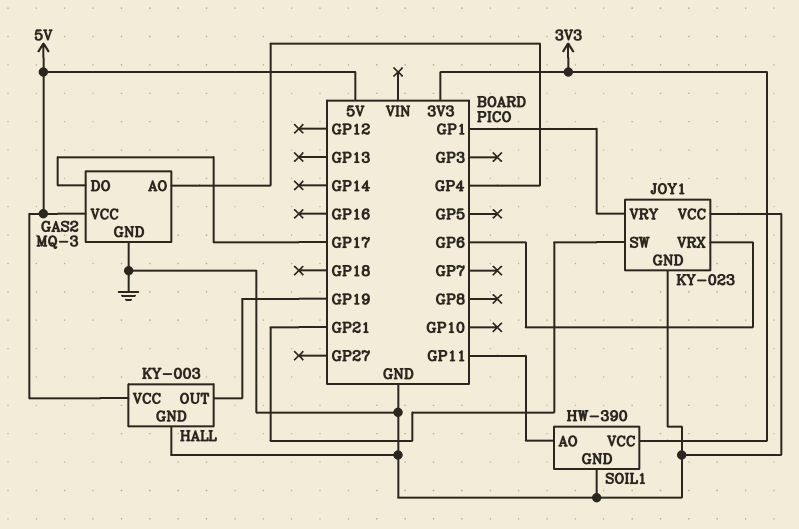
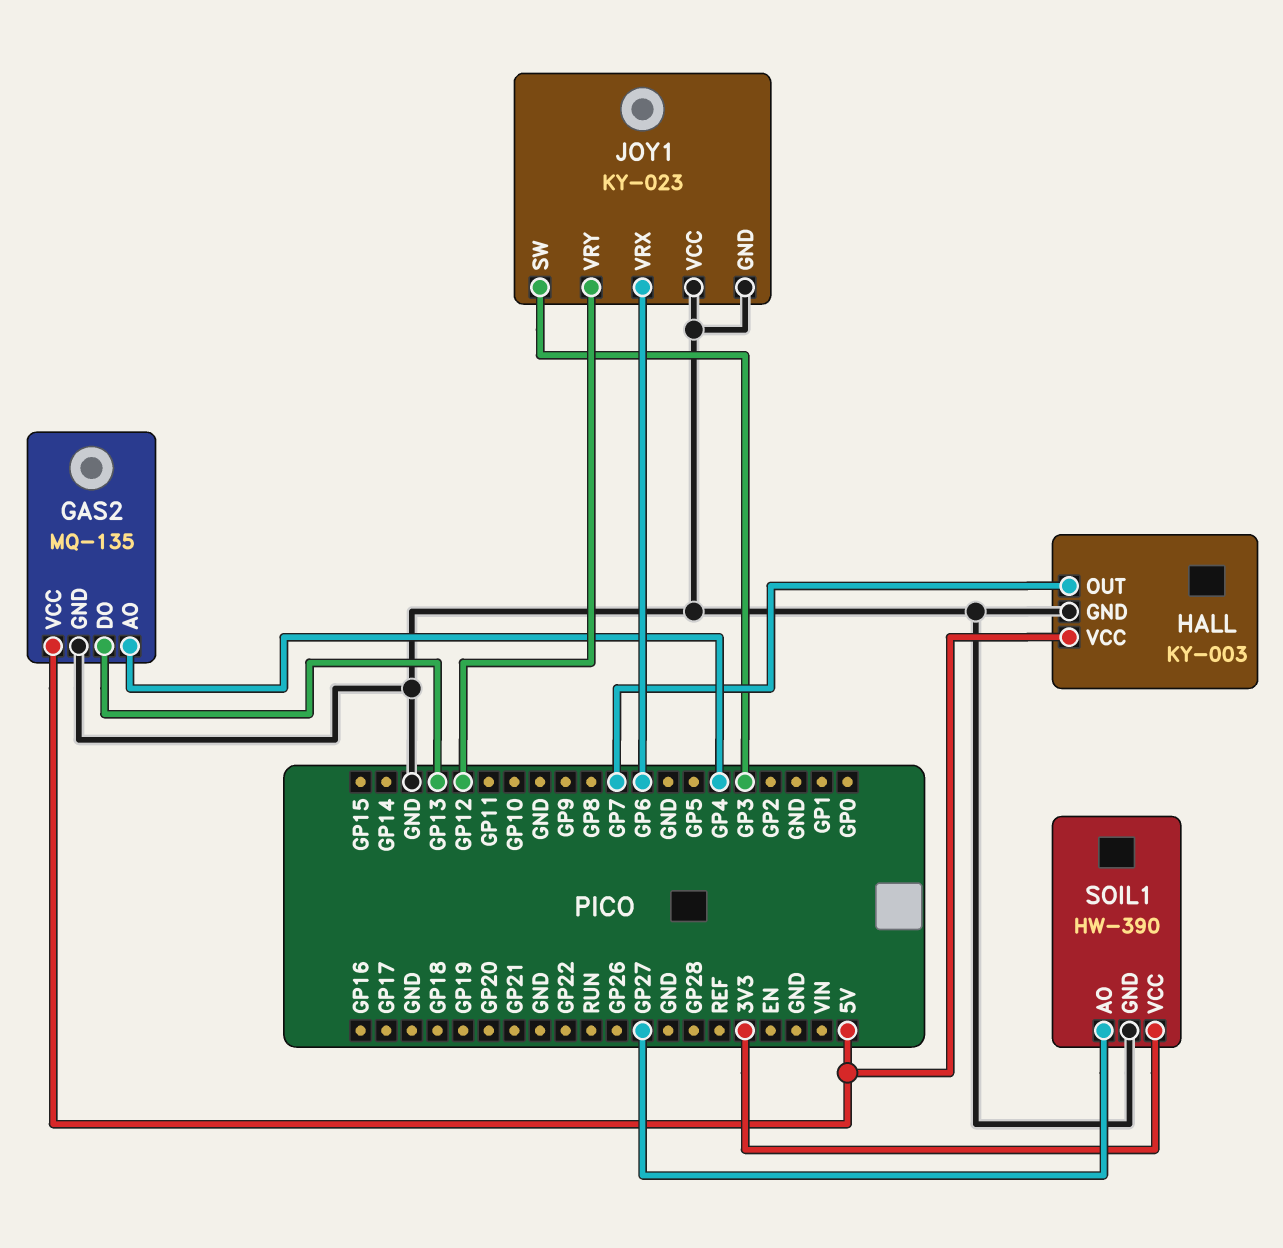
GAS2: MQ-3 -> MQ-135
GAS2 pin DO: GP17 -> GP13
HALL pin OUT: GP19 -> GP7
JOY1 pin SW: GP21 -> GP3
JOY1 pin VRY: GP1 -> GP12
SOIL1 pin AO: GP11 -> GP27

